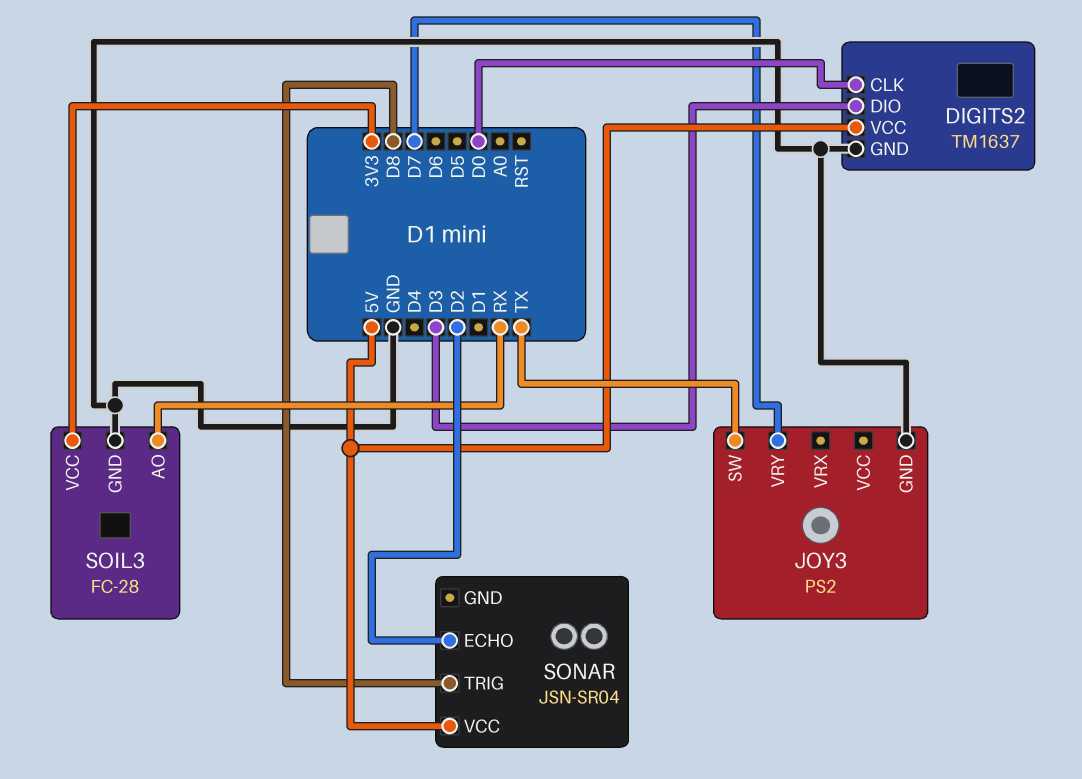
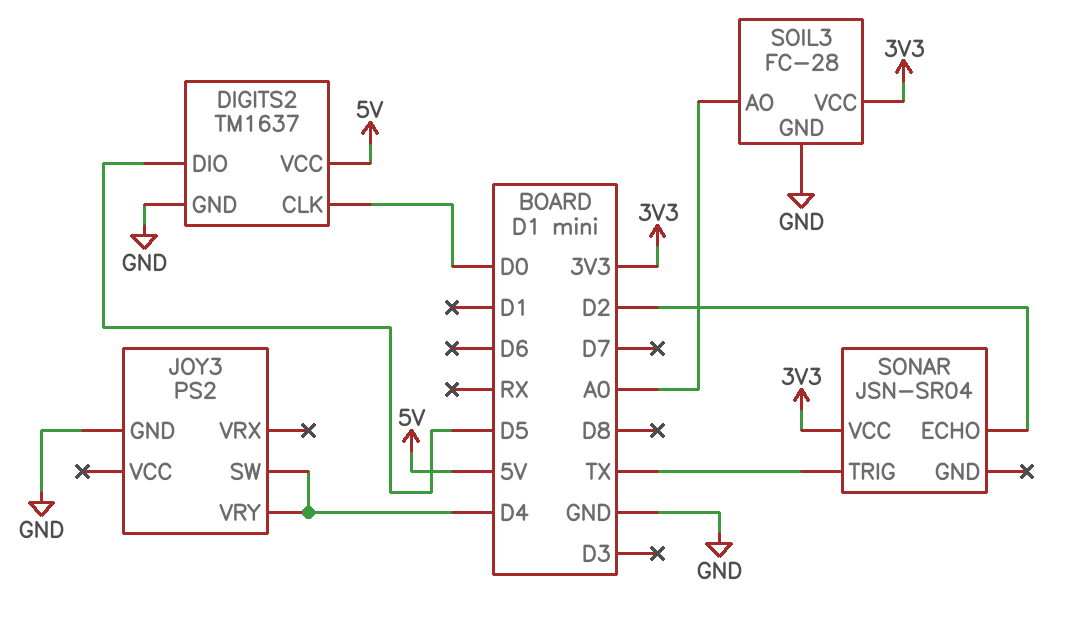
DIGITS2 pin DIO: D3 -> D5
JOY3 pin SW: TX -> D4
JOY3 pin VRY: D7 -> D4
SOIL3 pin AO: RX -> A0
SONAR pin TRIG: D8 -> TX
SONAR pin VCC: 5V -> 3V3

